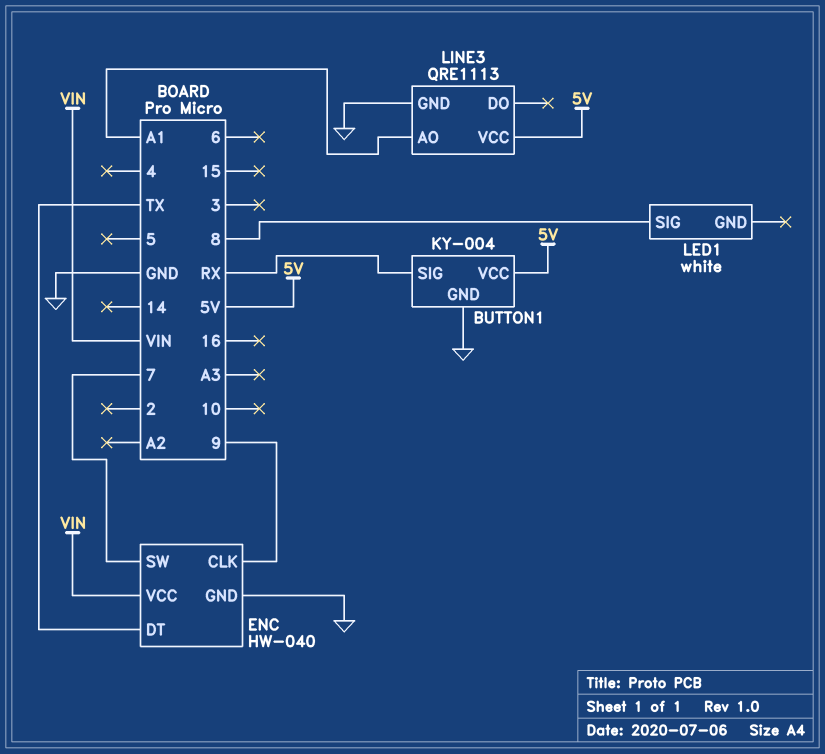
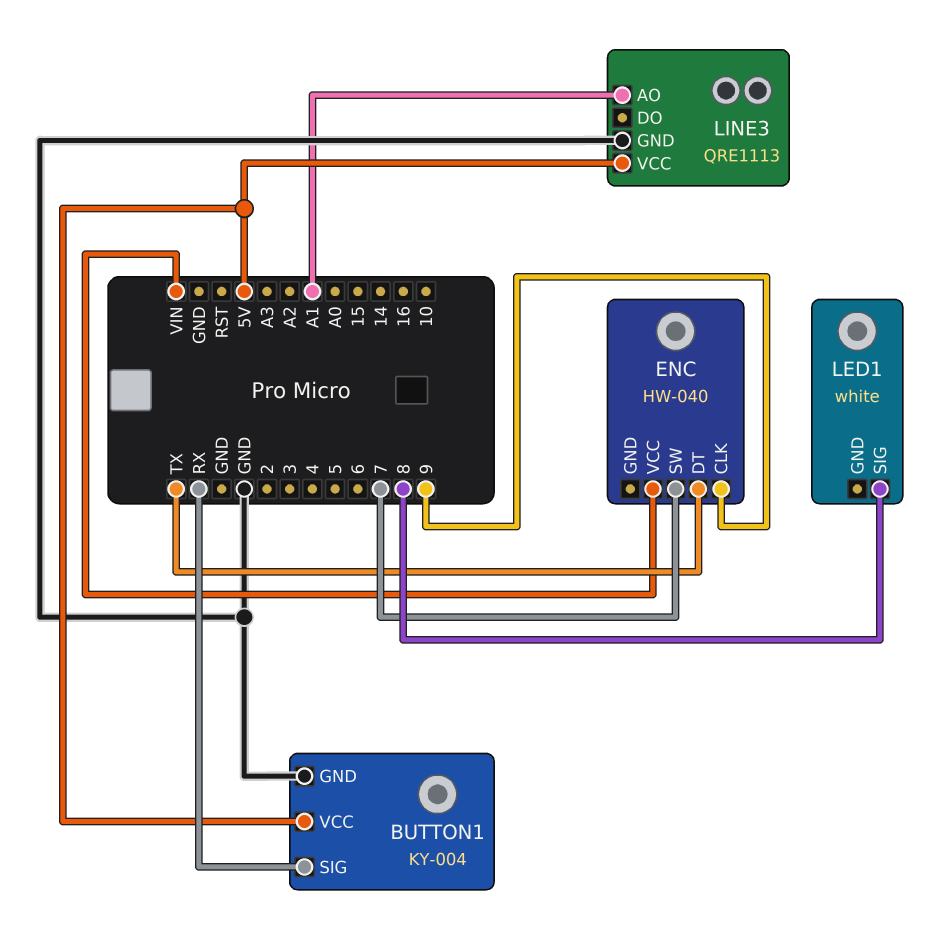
ENC pin GND: GND -> none

